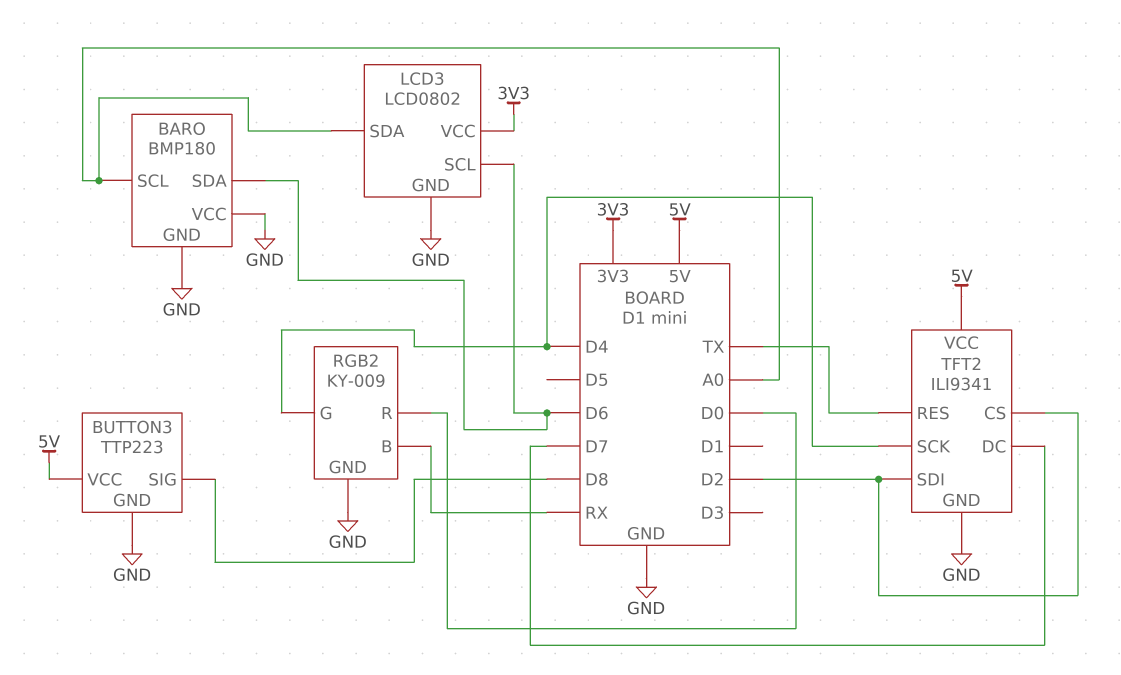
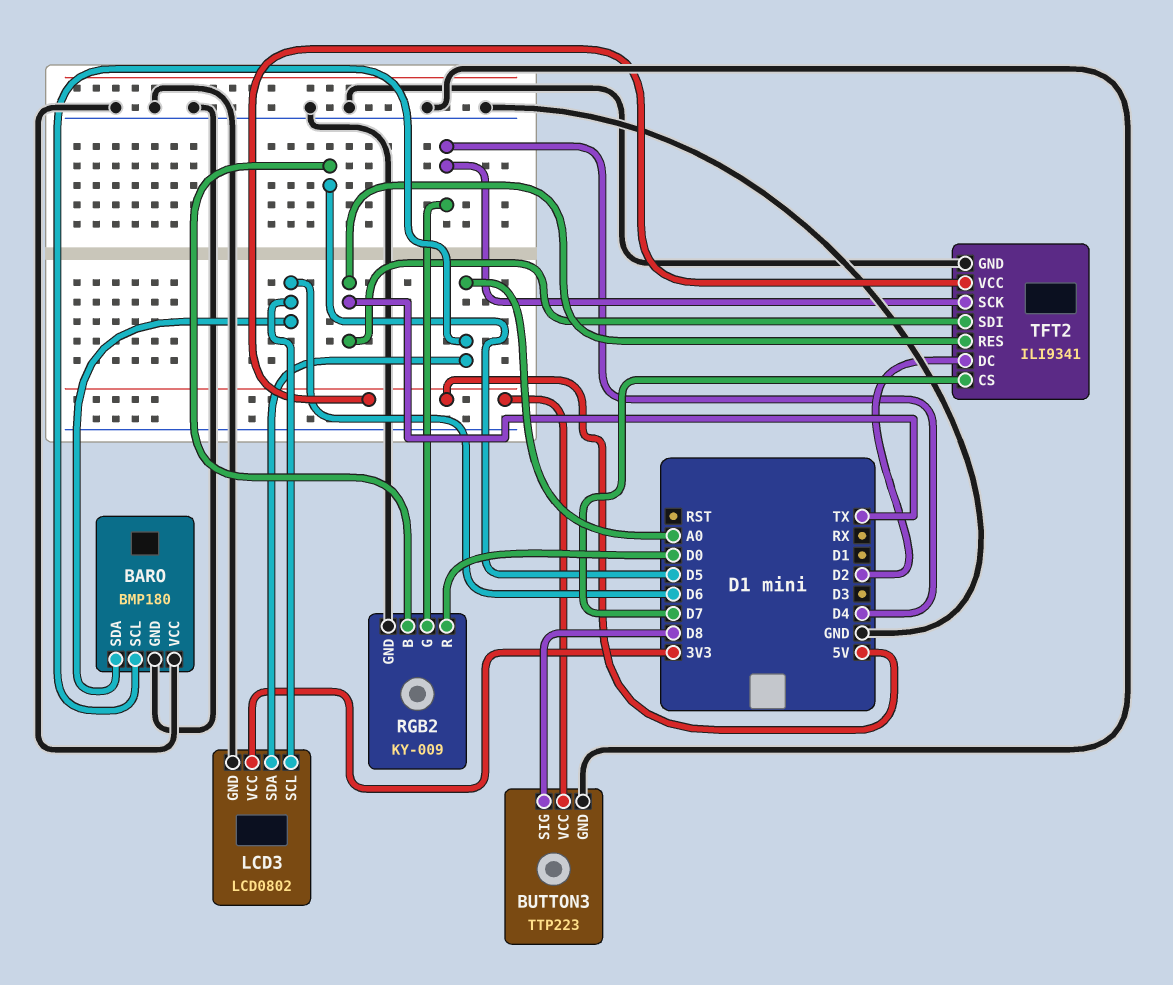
RGB2 pin B: RX -> D5
TFT2 pin CS: D2 -> D7
TFT2 pin DC: D7 -> D2
TFT2 pin SDI: D2 -> TX

